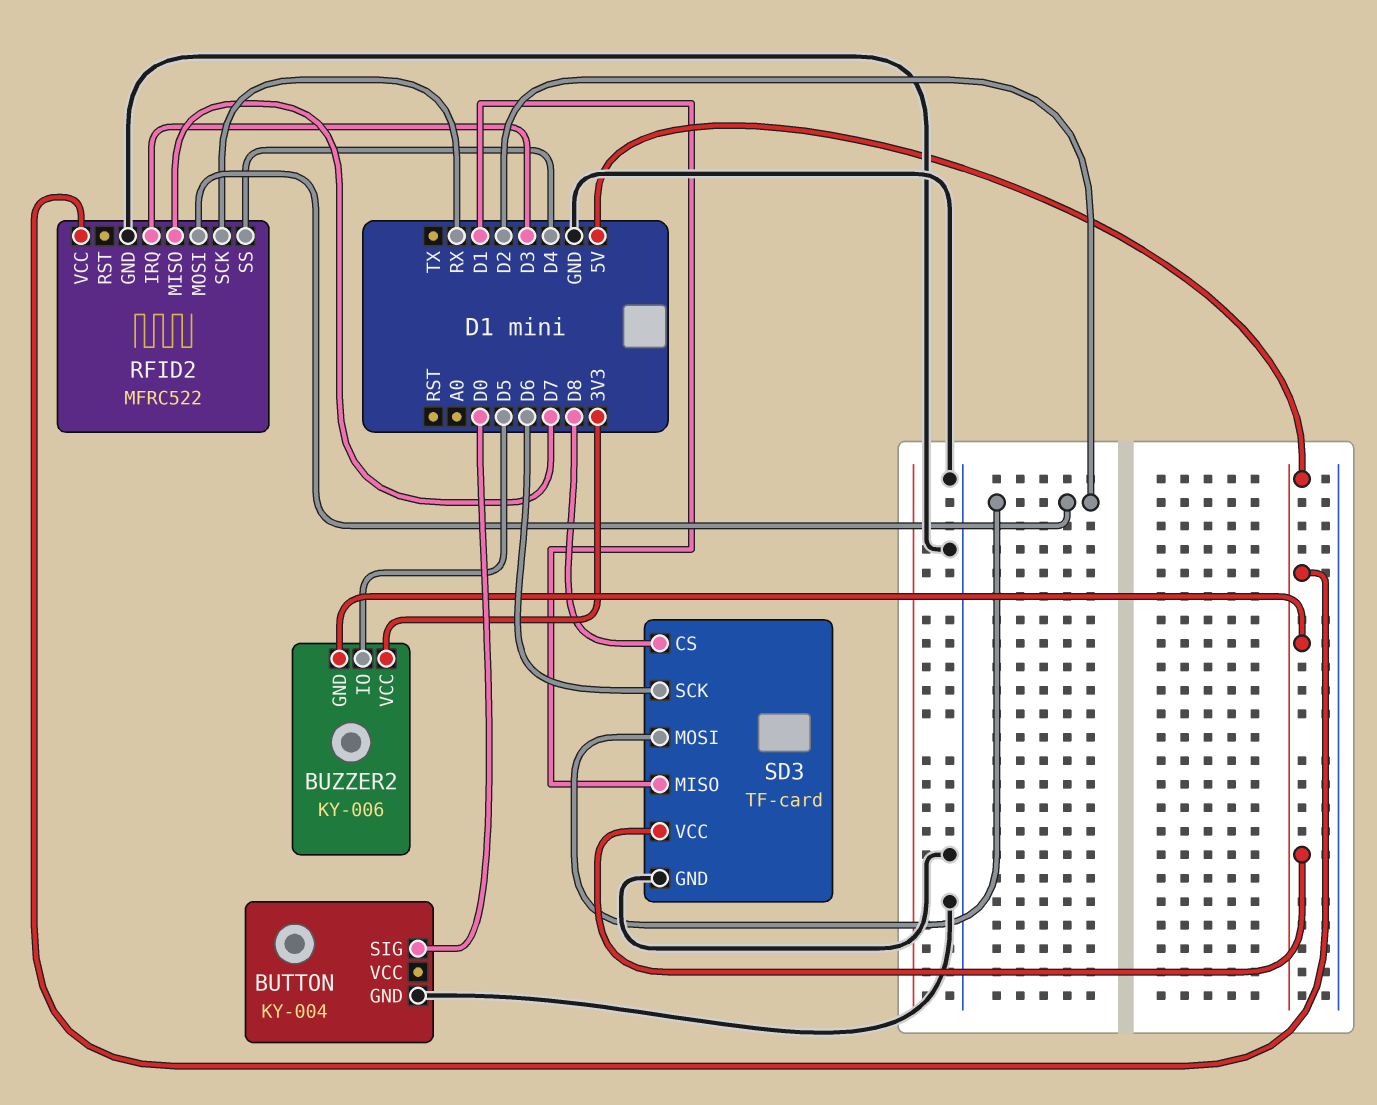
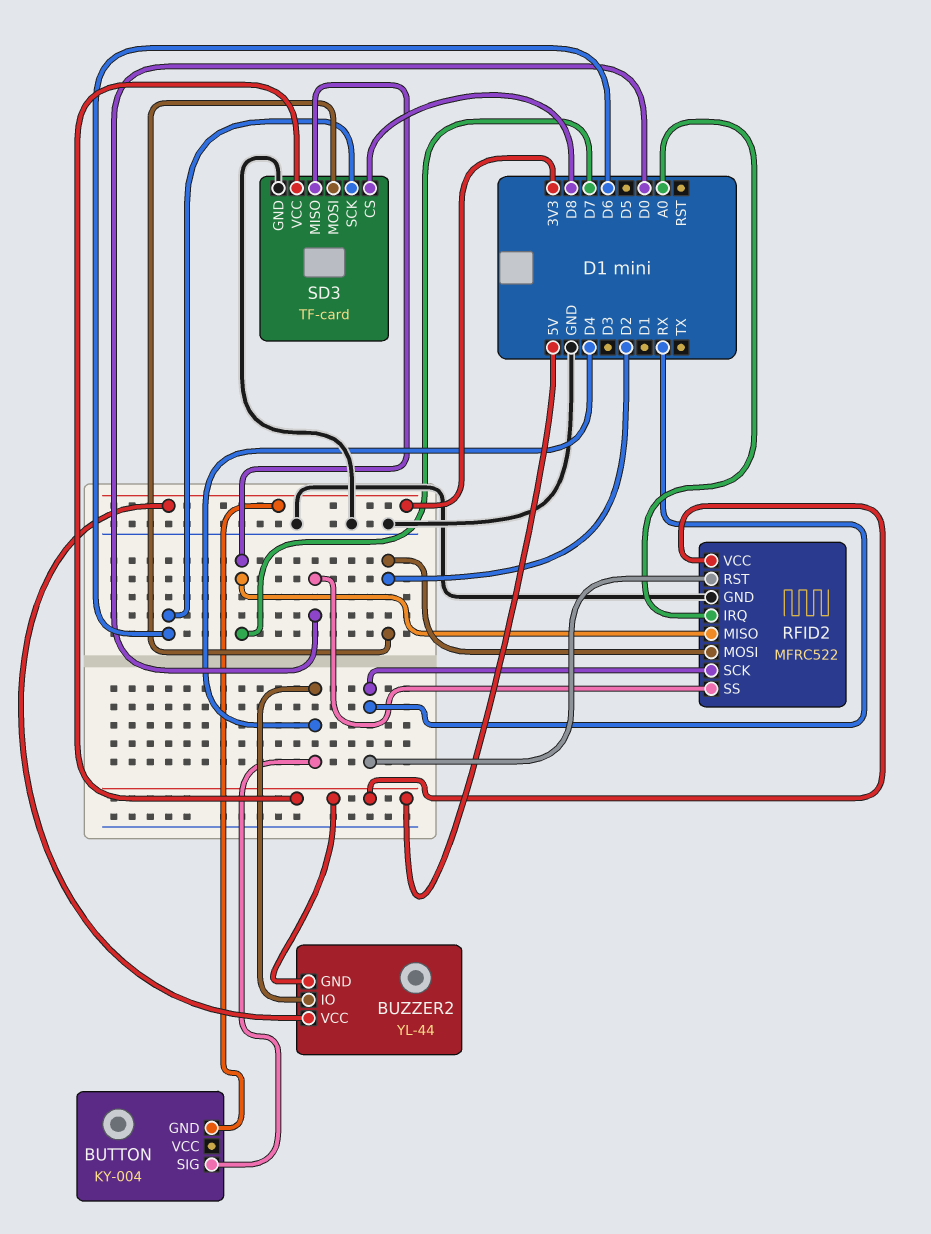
BUTTON pin GND: GND -> 3V3
BUTTON pin SIG: D0 -> D4
BUZZER2: KY-006 -> YL-44
BUZZER2 pin IO: D5 -> D4
RFID2 pin IRQ: D3 -> A0
RFID2 pin RST: none -> RX
RFID2 pin SS: D4 -> D0
SD3 pin MISO: D1 -> D7

